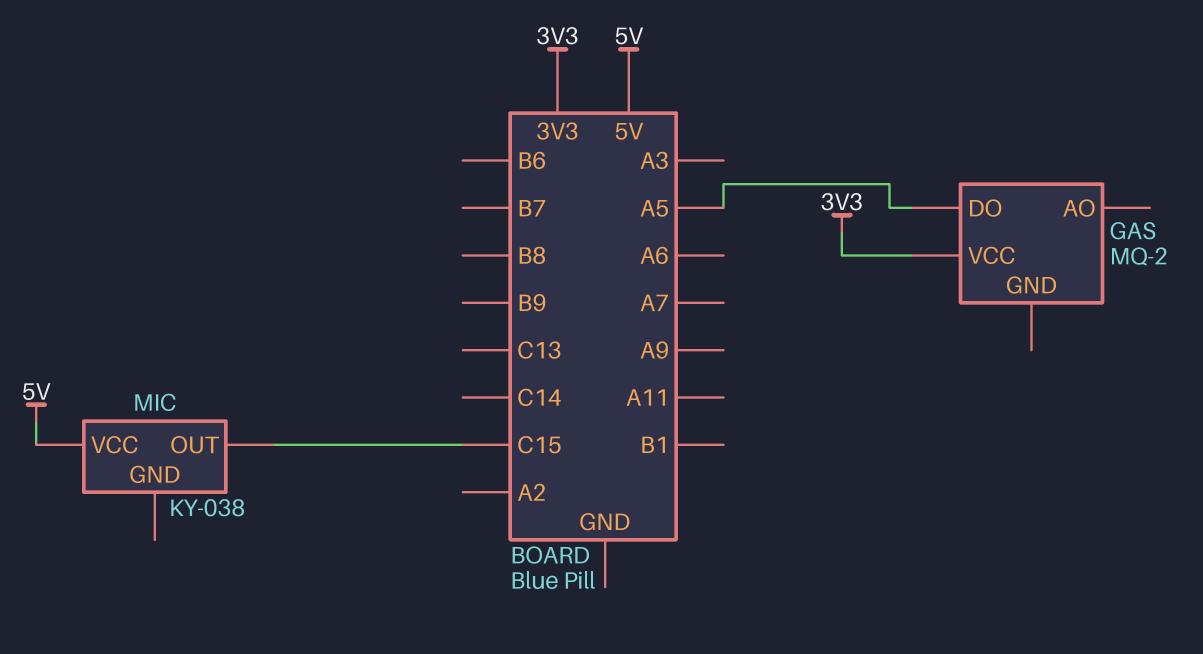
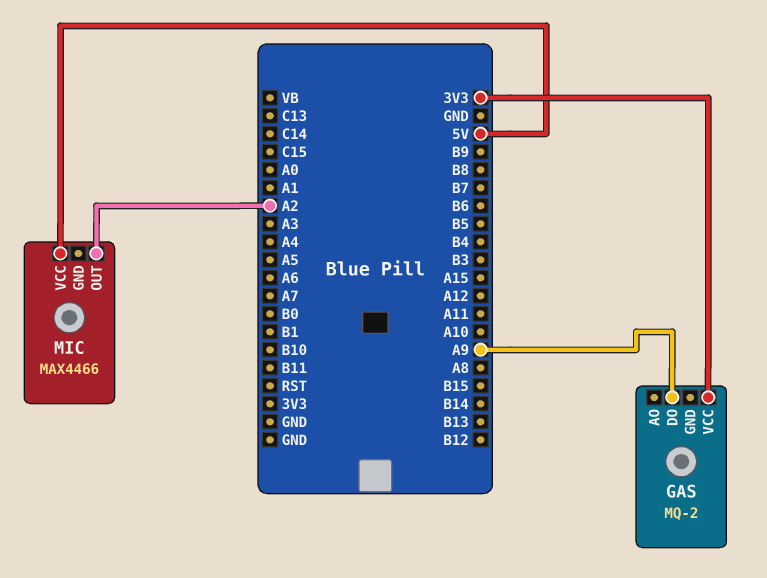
GAS pin DO: A5 -> A9
MIC: KY-038 -> MAX4466
MIC pin OUT: C15 -> A2

